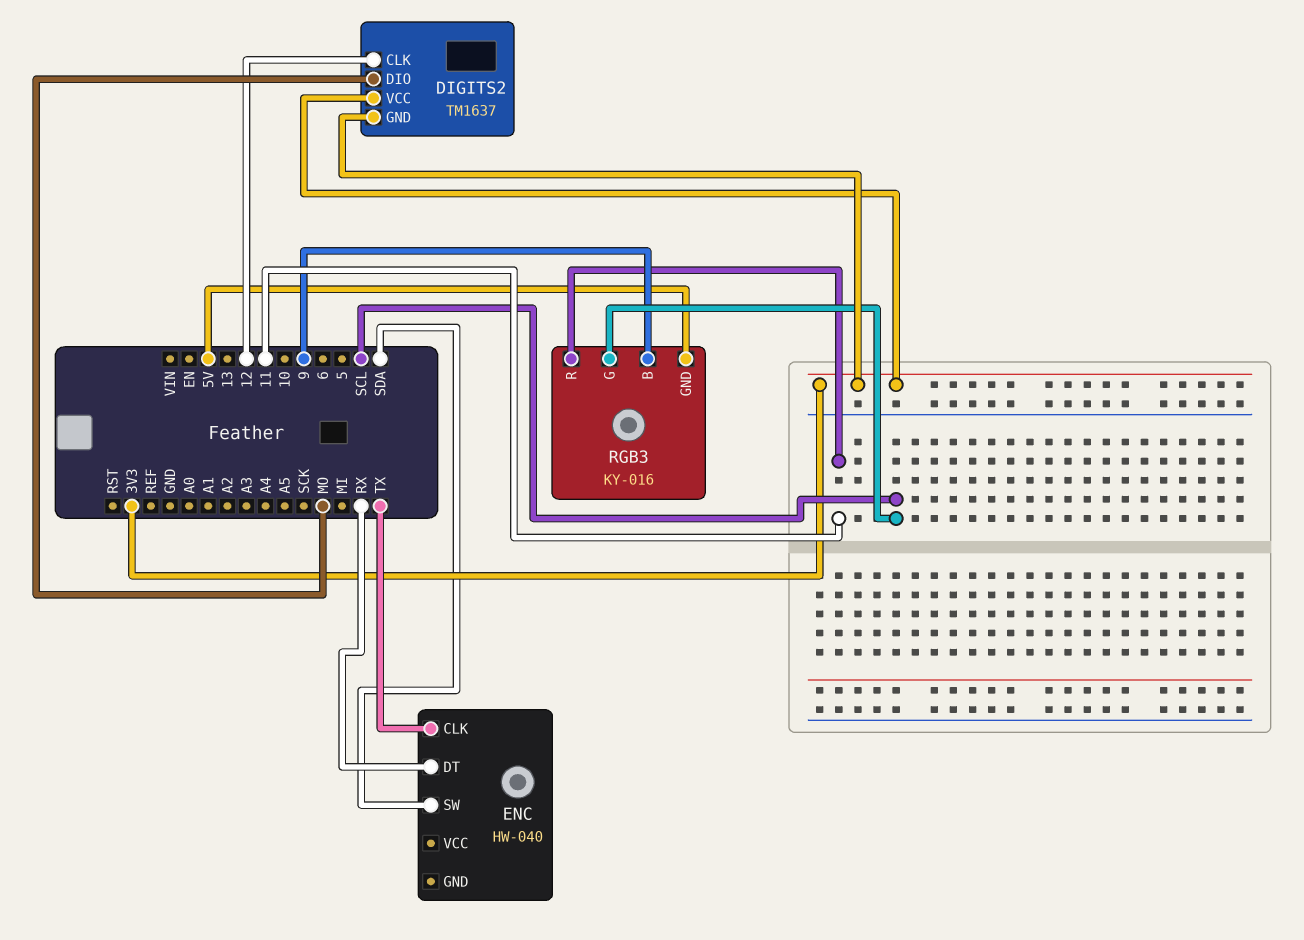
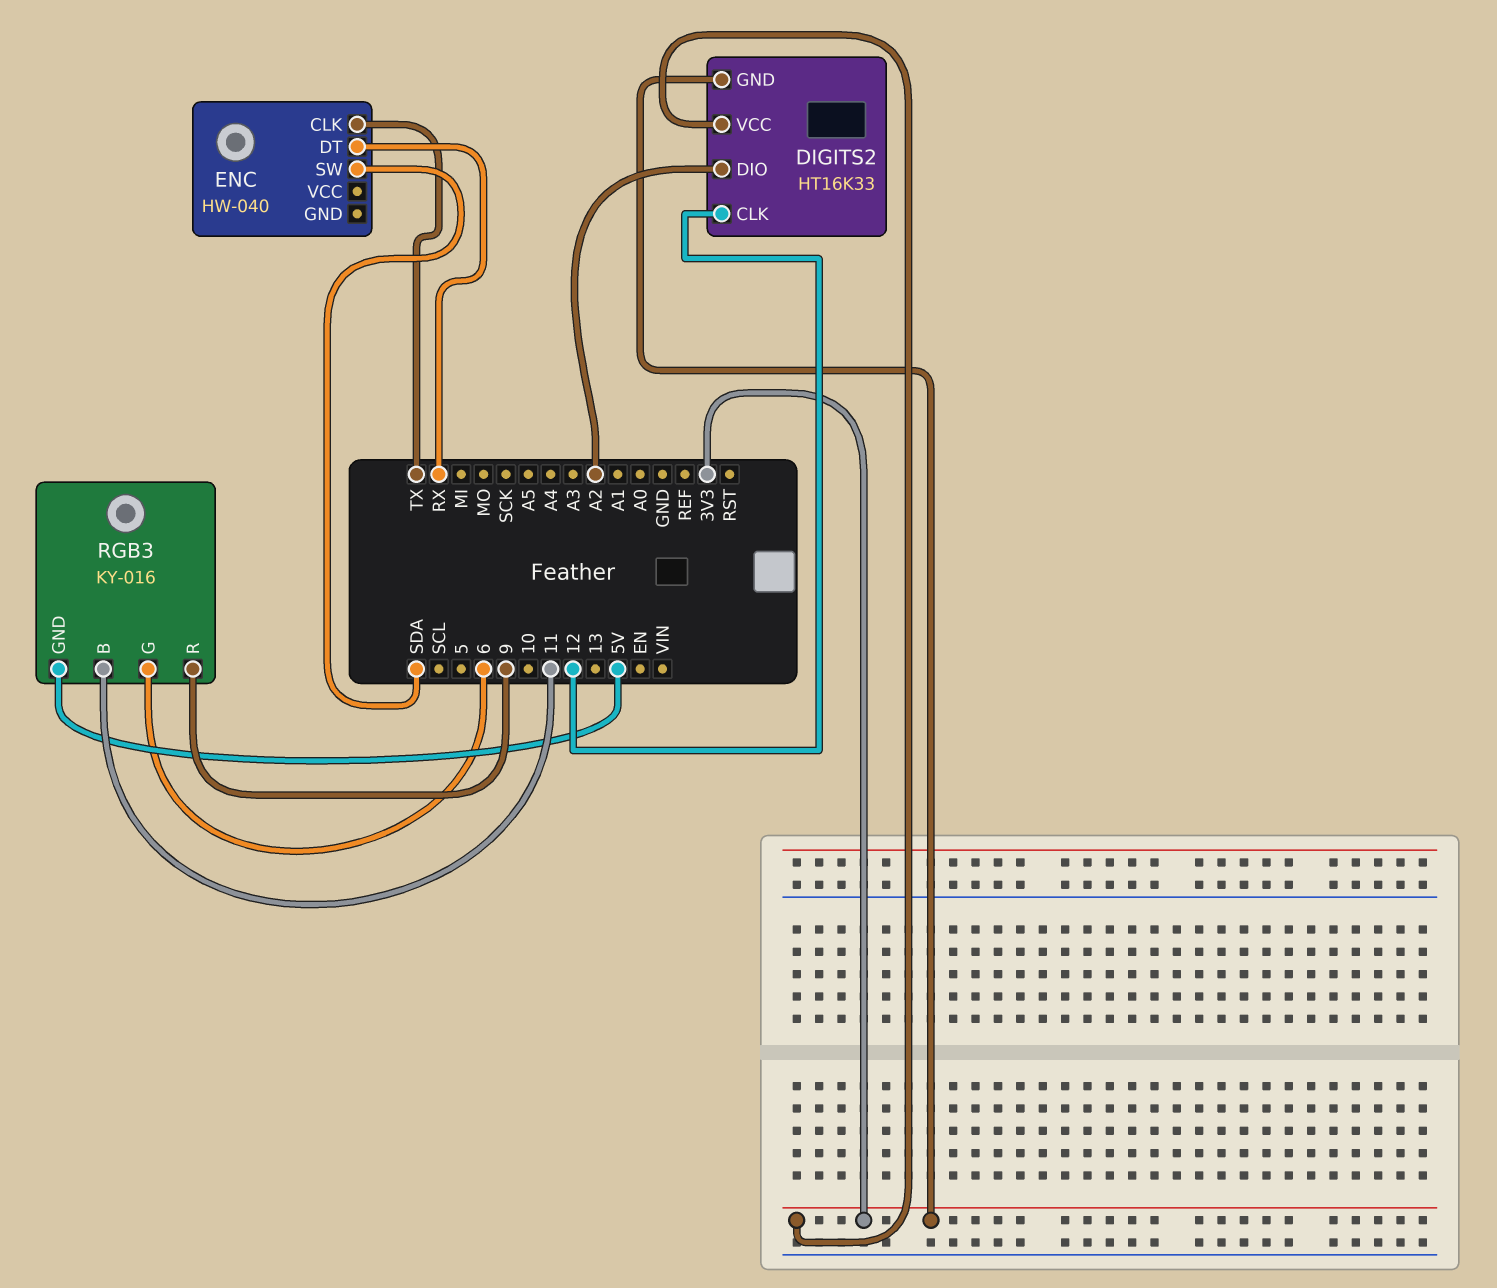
DIGITS2: TM1637 -> HT16K33
DIGITS2 pin DIO: MO -> A2
RGB3 pin B: 9 -> 11
RGB3 pin G: SCL -> 6
RGB3 pin R: 11 -> 9

